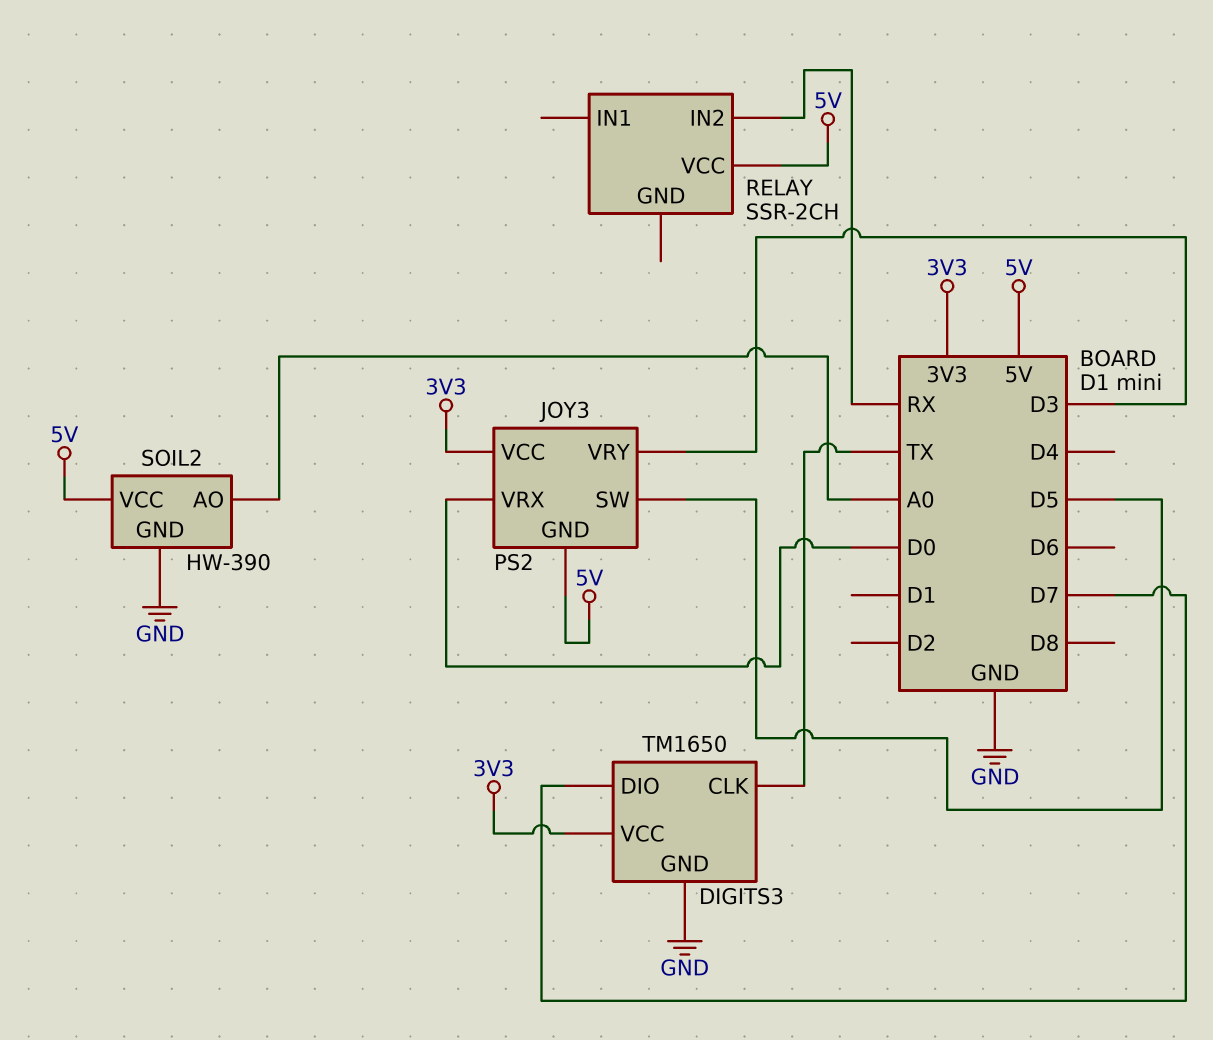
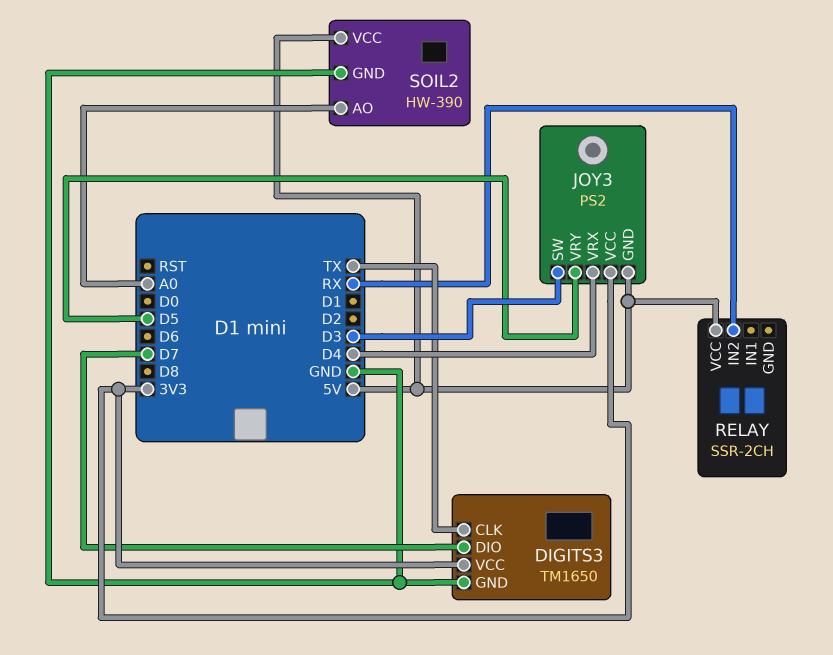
JOY3 pin SW: D5 -> D3
JOY3 pin VRX: D0 -> D4
JOY3 pin VRY: D3 -> D5

